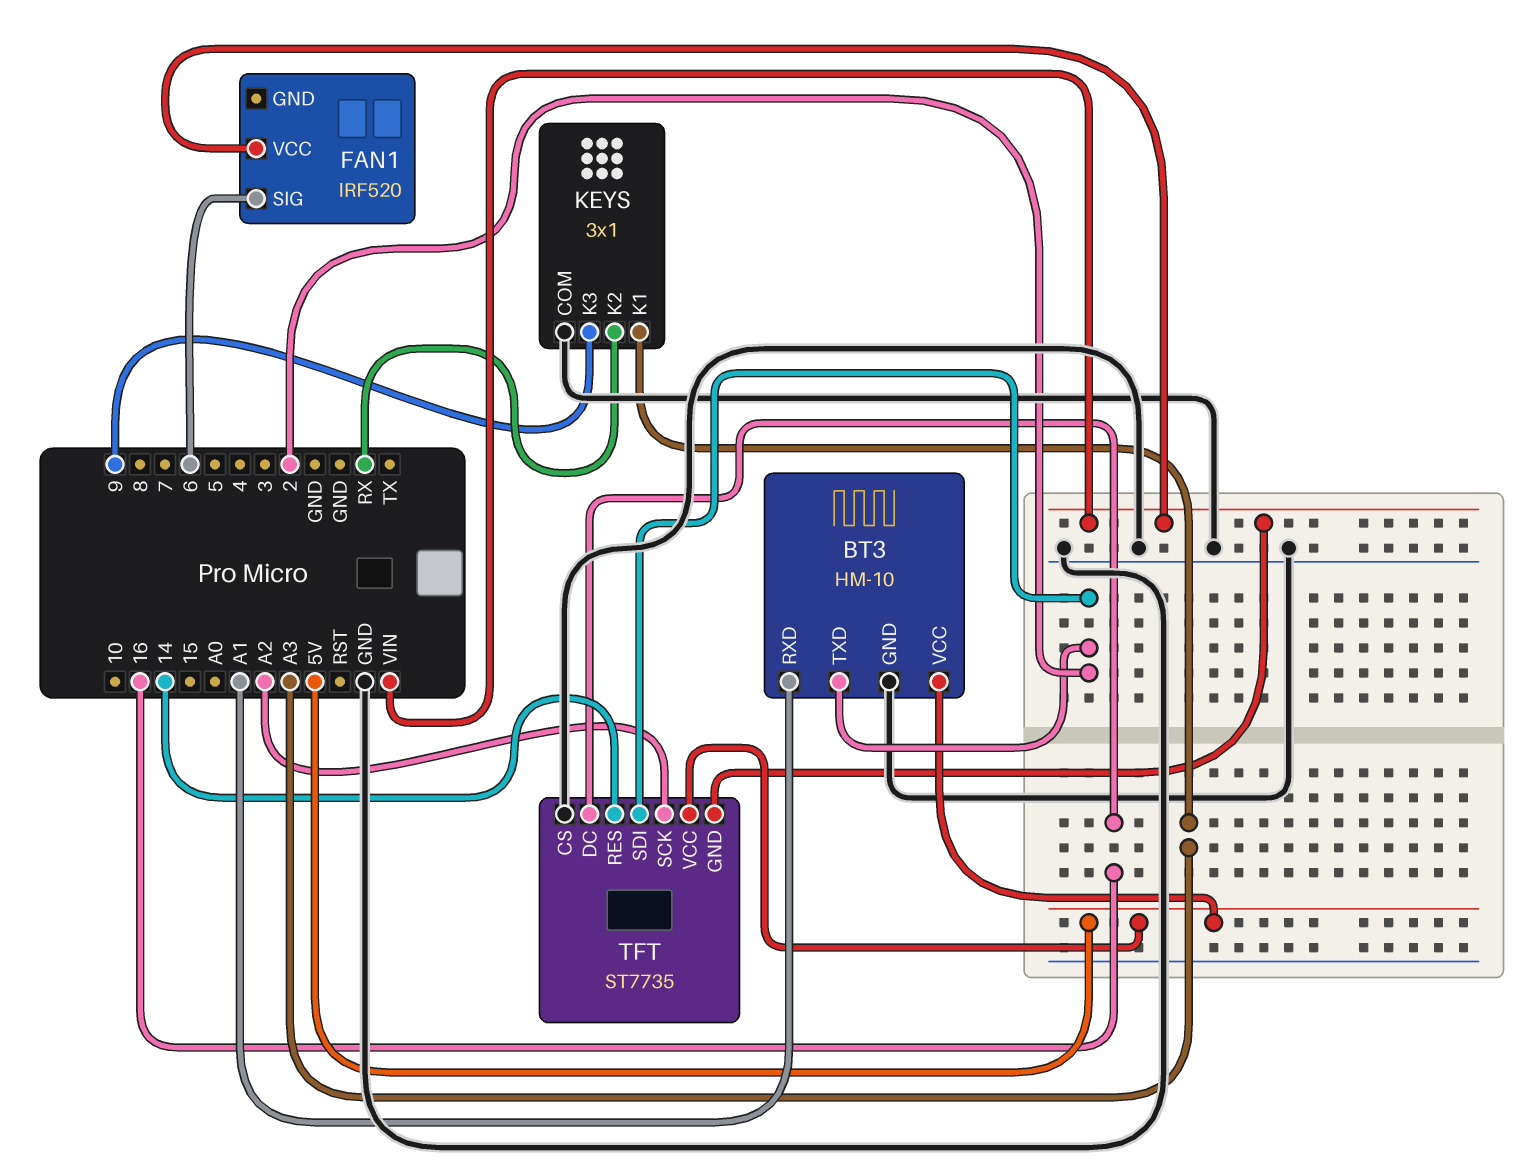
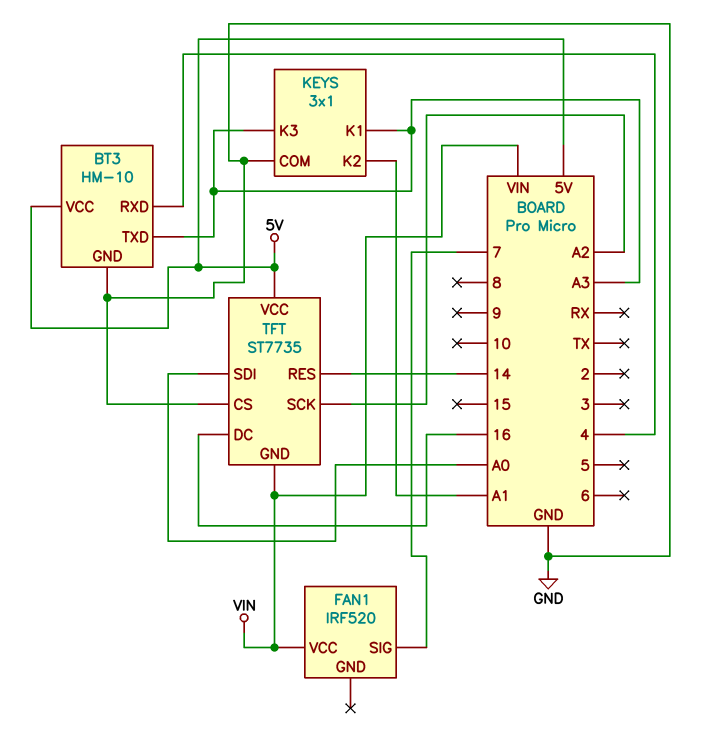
BT3 pin RXD: A1 -> 4
BT3 pin TXD: 2 -> A3
FAN1 pin SIG: 6 -> 7
KEYS pin K2: RX -> A1
KEYS pin K3: 9 -> A3
TFT pin SDI: 2 -> A0

